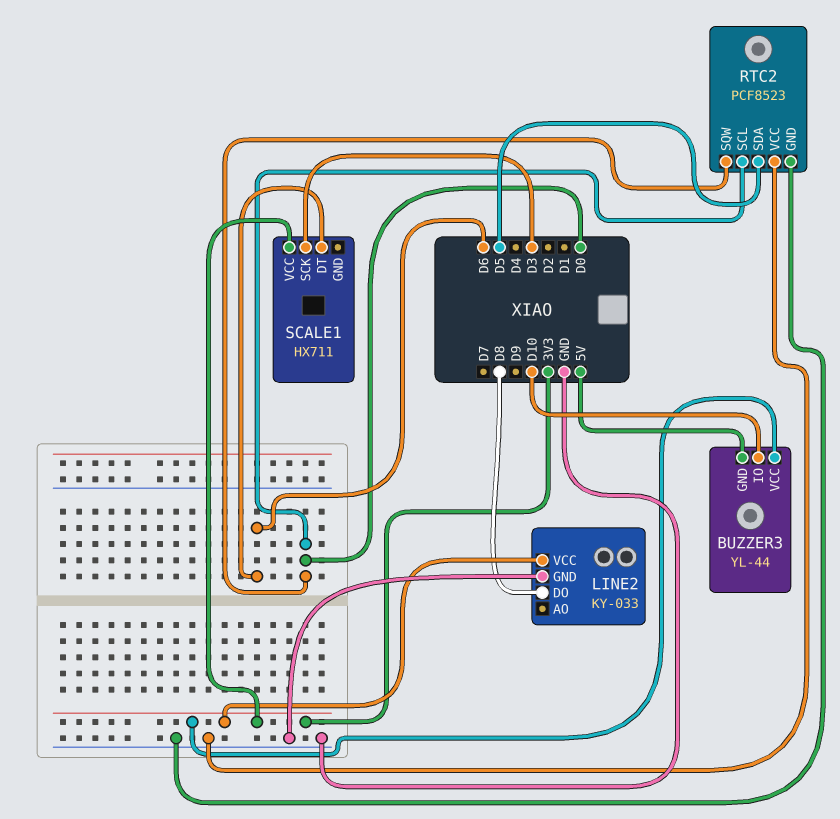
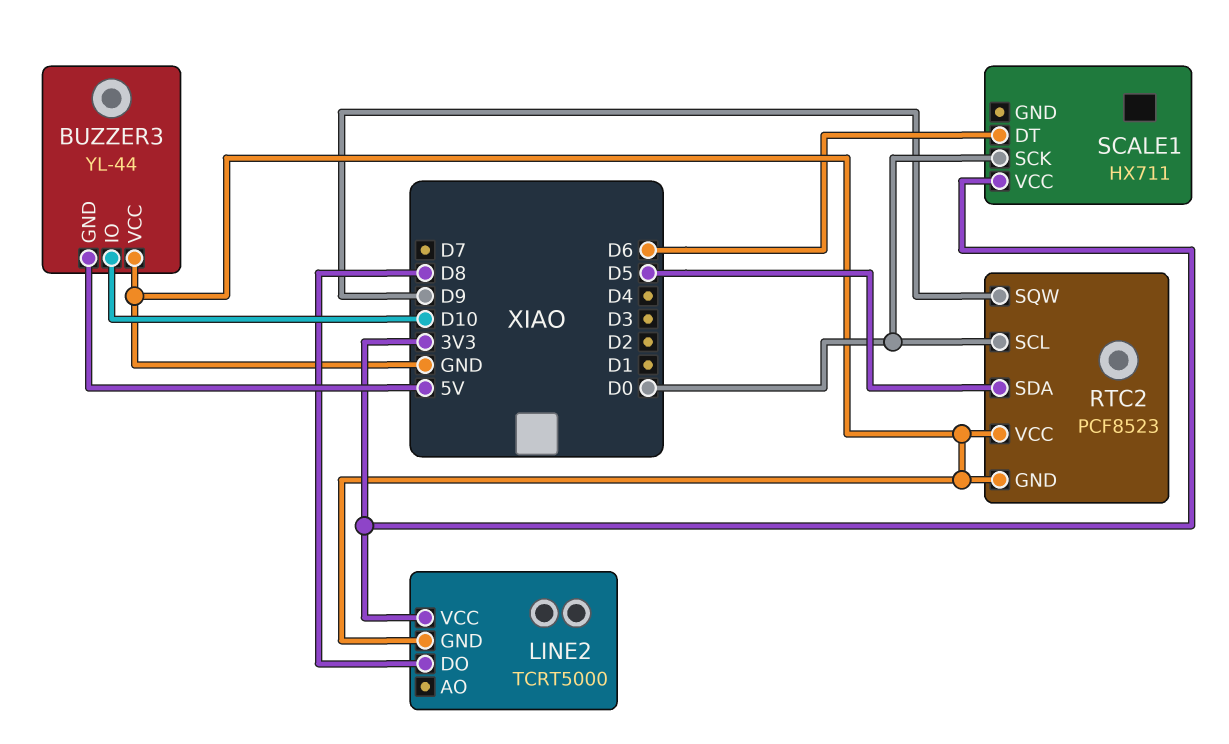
BUZZER3 pin VCC: 3V3 -> GND
LINE2: KY-033 -> TCRT5000
RTC2 pin SQW: D0 -> D9
SCALE1 pin SCK: D3 -> D0

